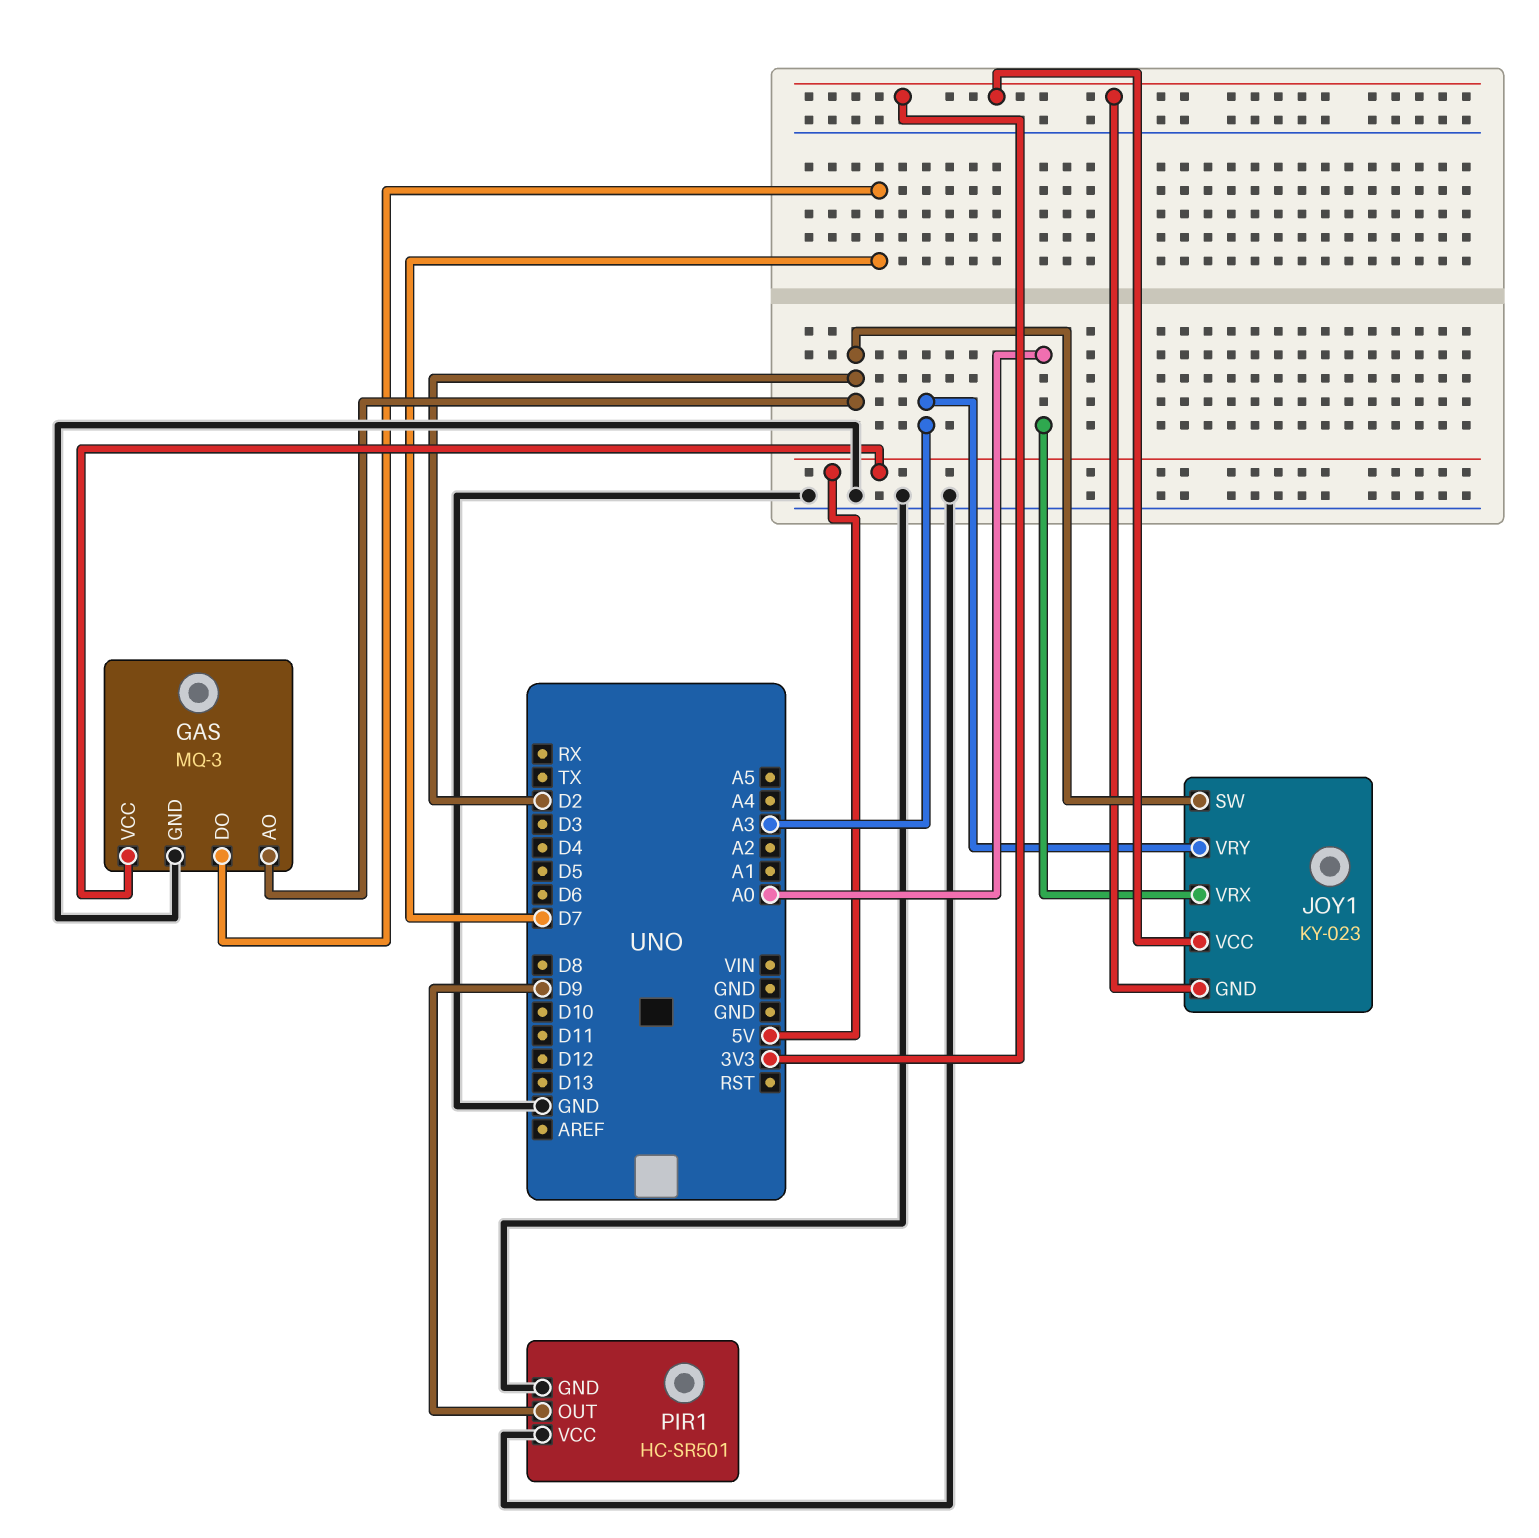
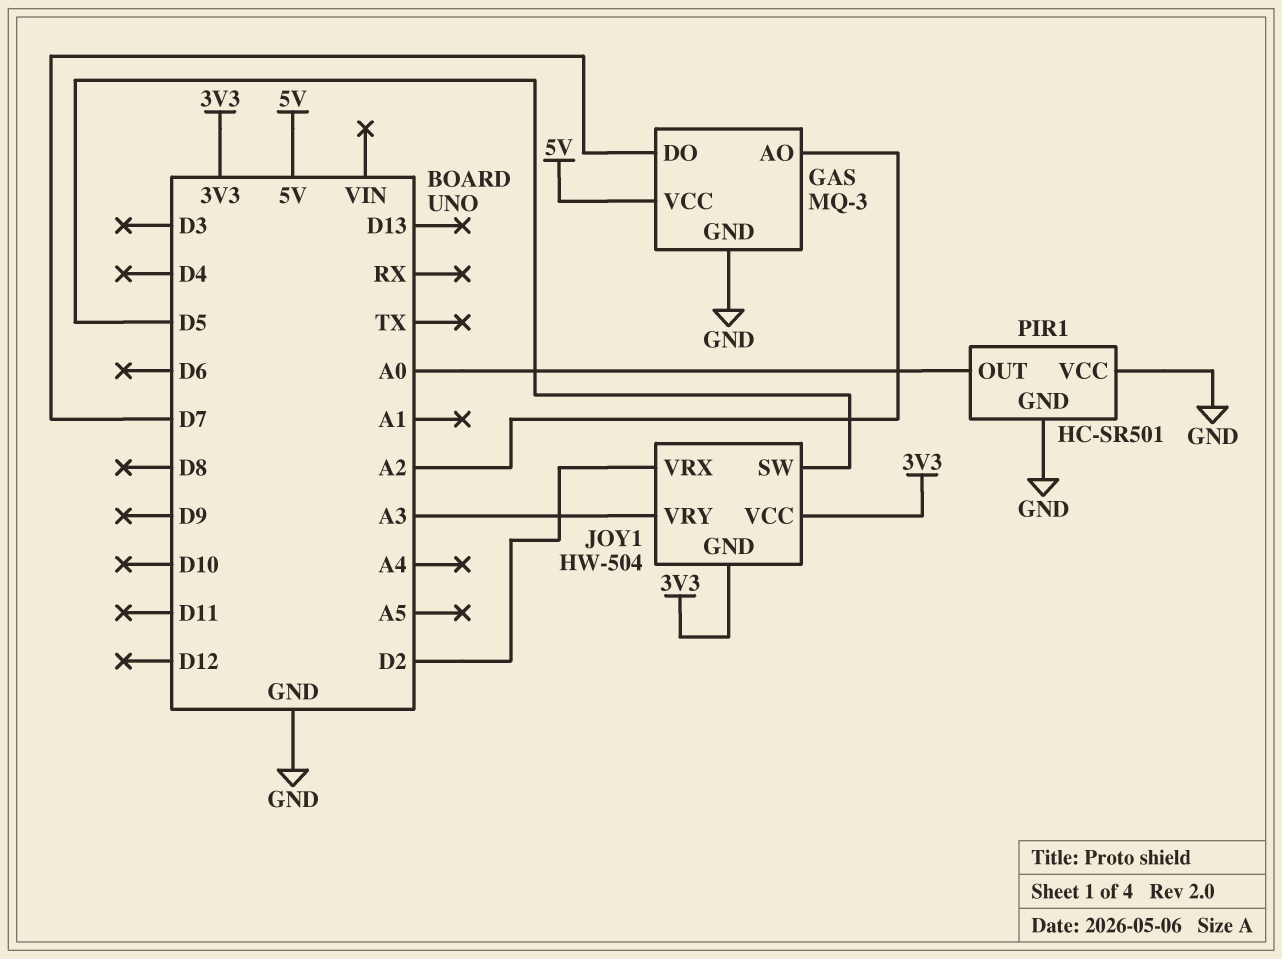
GAS pin AO: D2 -> A2
JOY1: KY-023 -> HW-504
JOY1 pin SW: D2 -> D5
JOY1 pin VRX: A0 -> D2
PIR1 pin OUT: D9 -> A0

